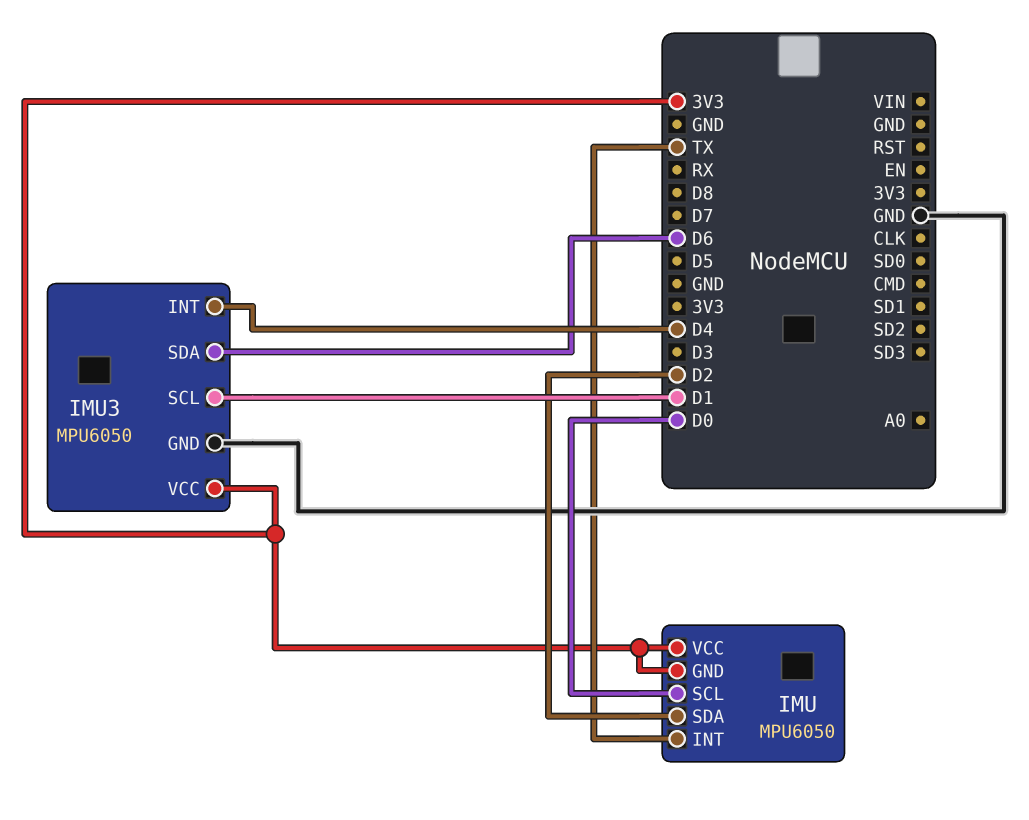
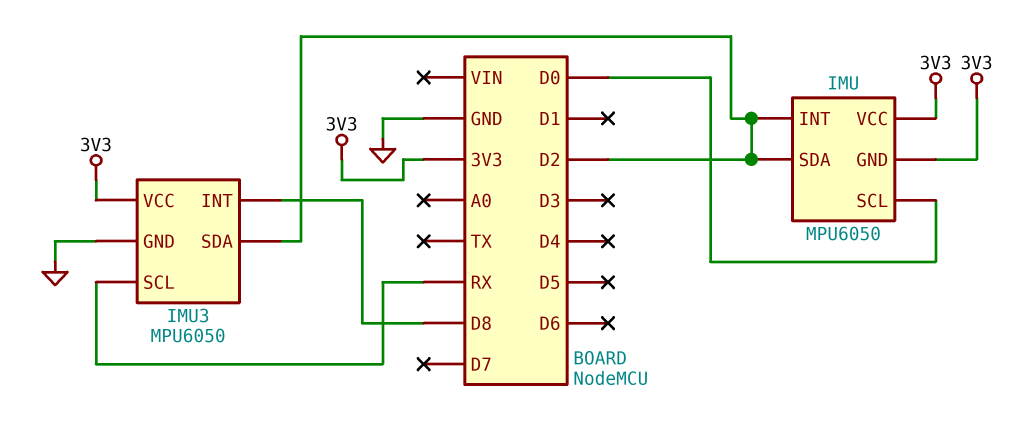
IMU pin INT: TX -> D2
IMU3 pin INT: D4 -> D8
IMU3 pin SCL: D1 -> RX
IMU3 pin SDA: D6 -> D2

